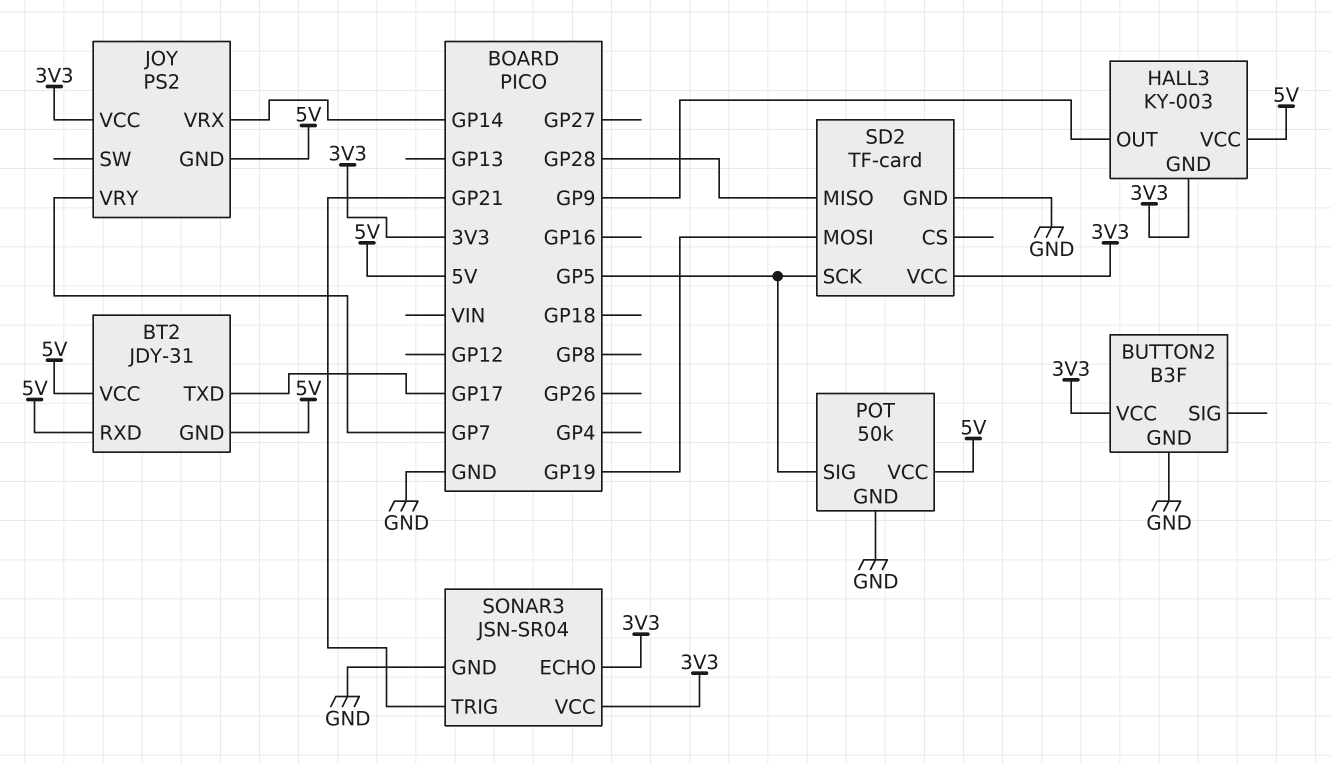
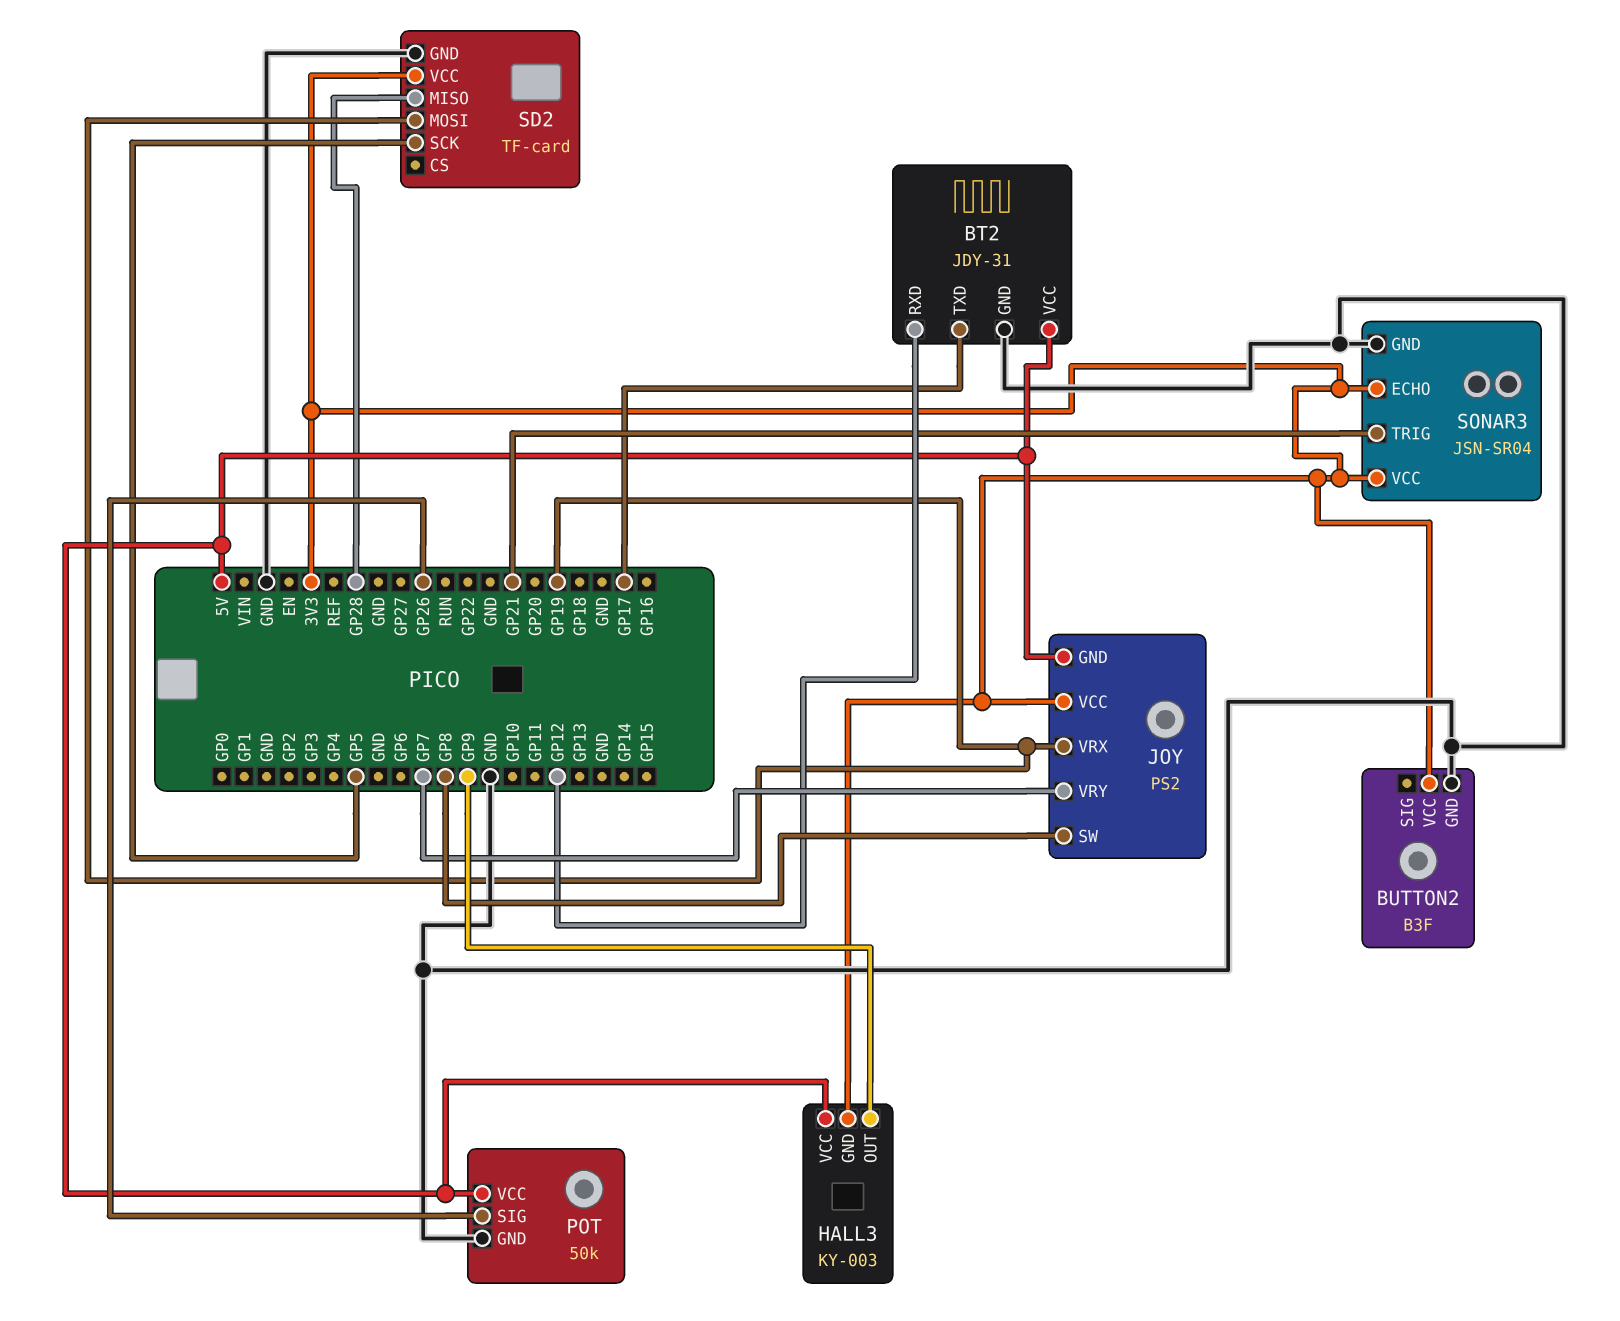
BT2 pin GND: 5V -> GND
BT2 pin RXD: 5V -> GP12
JOY pin SW: none -> GP8
JOY pin VRX: GP14 -> GP19
POT pin SIG: GP5 -> GP26

